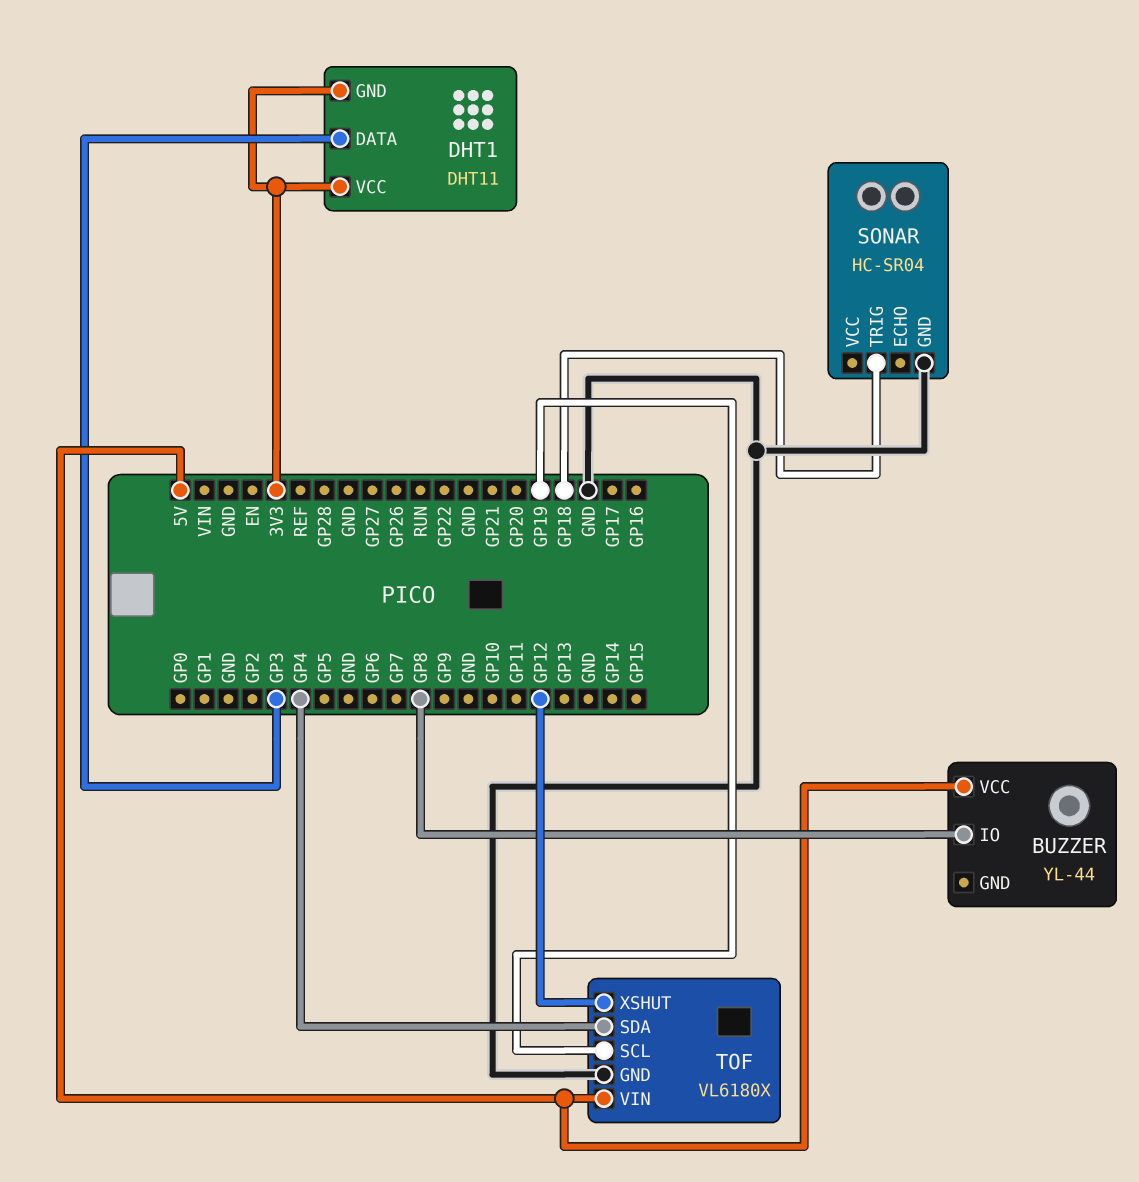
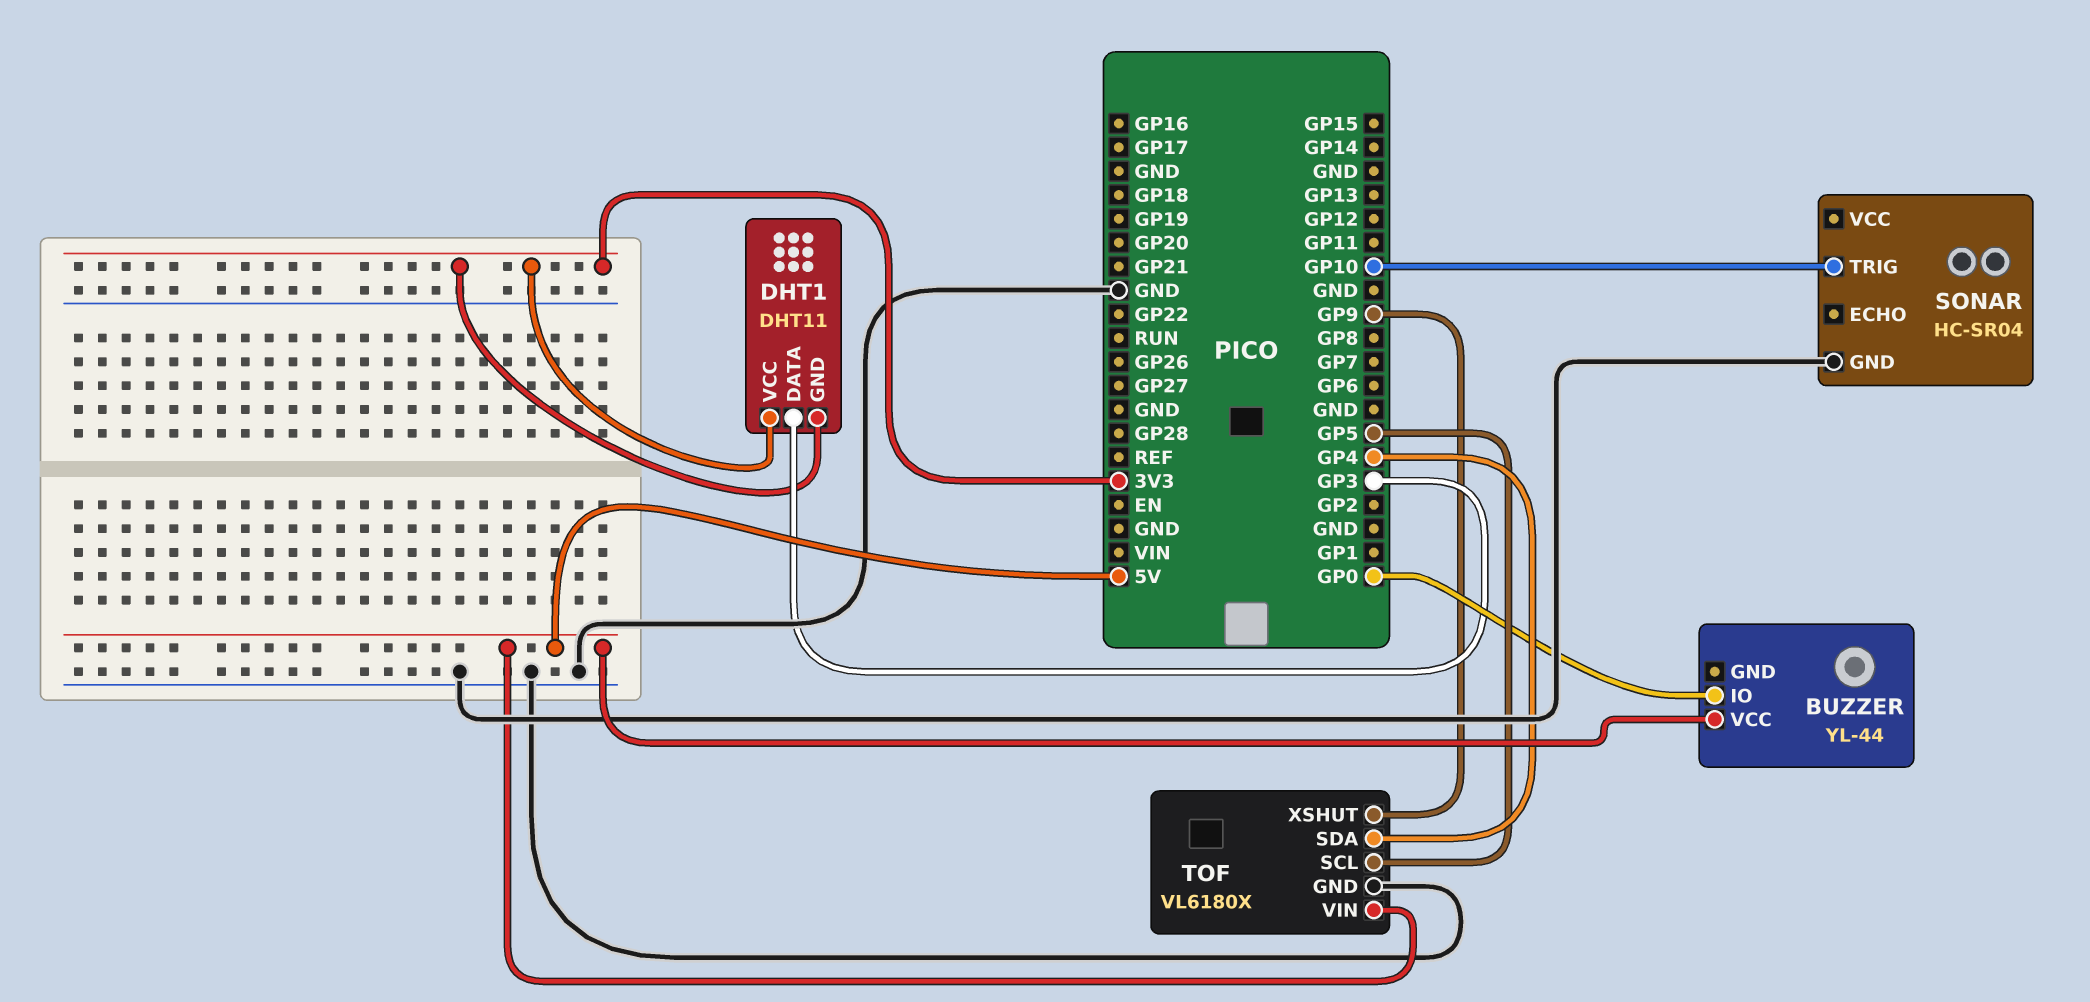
BUZZER pin IO: GP8 -> GP0
SONAR pin TRIG: GP18 -> GP10
TOF pin SCL: GP19 -> GP5
TOF pin XSHUT: GP12 -> GP9

